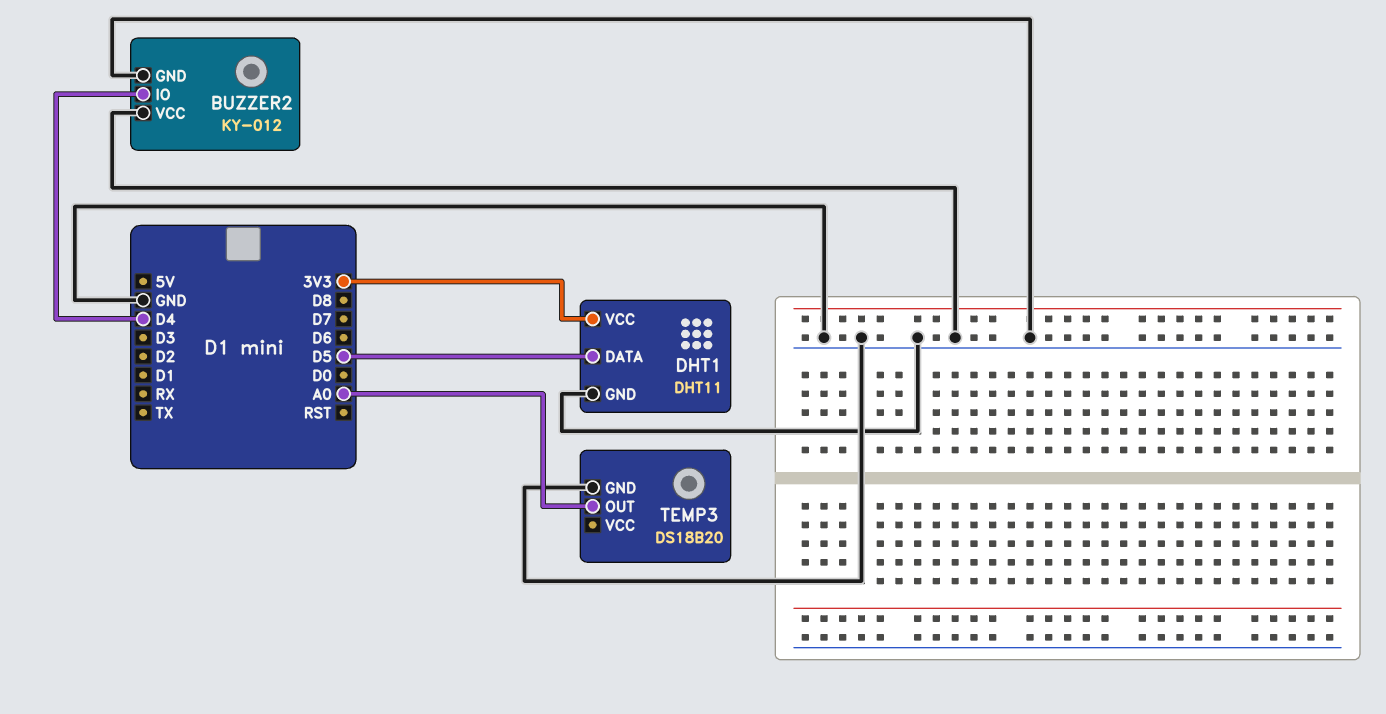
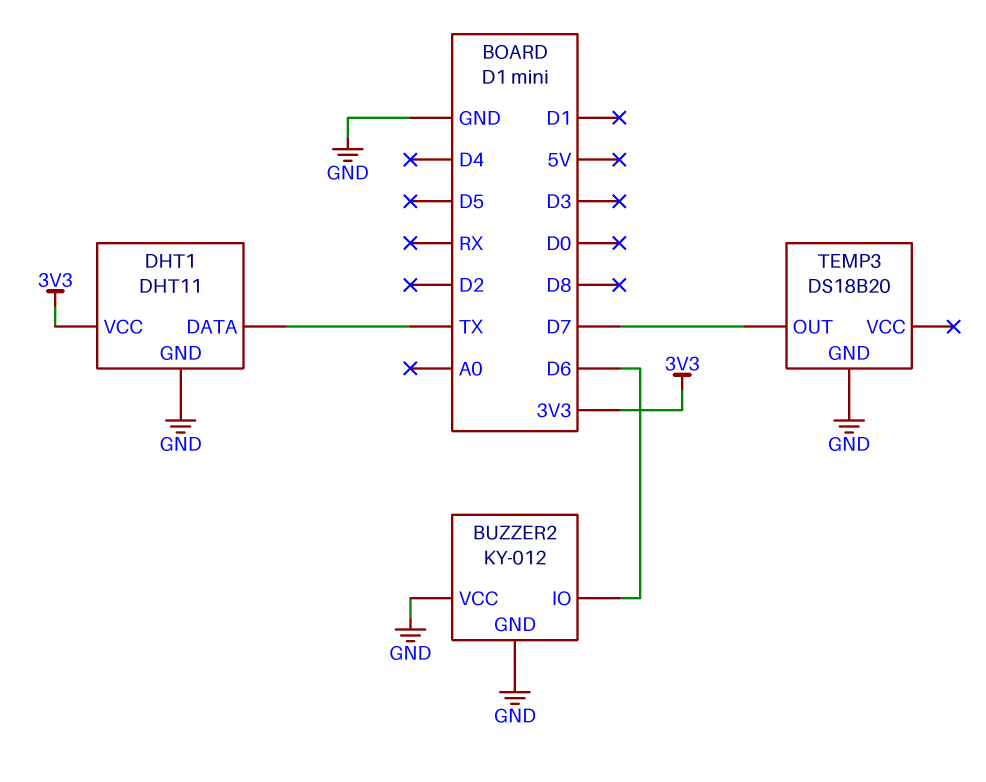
BUZZER2 pin IO: D4 -> D6
DHT1 pin DATA: D5 -> TX
TEMP3 pin OUT: A0 -> D7

